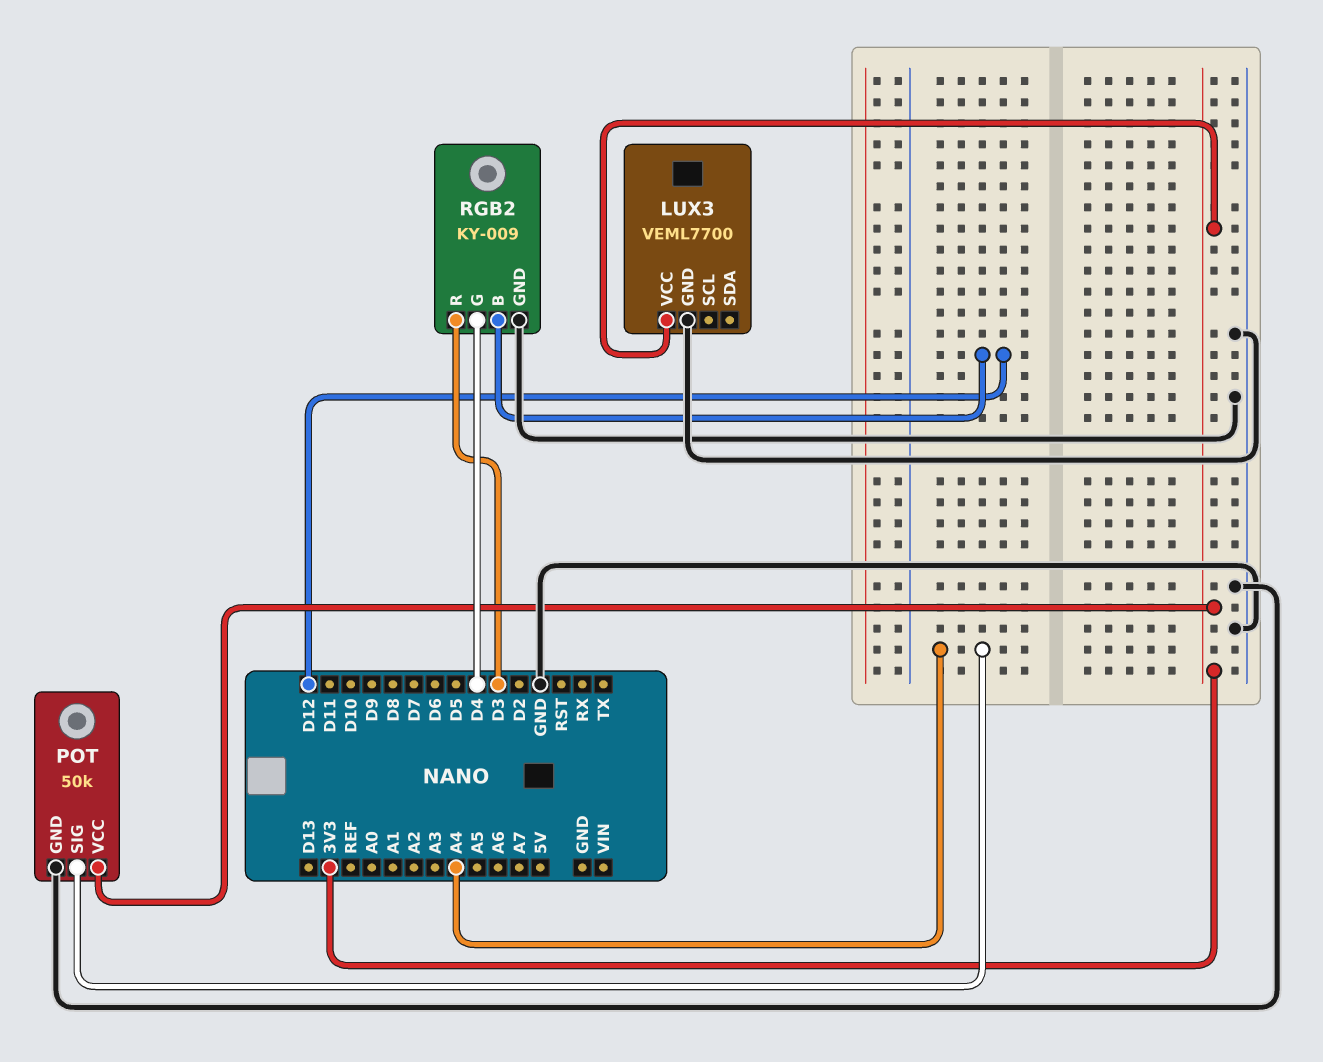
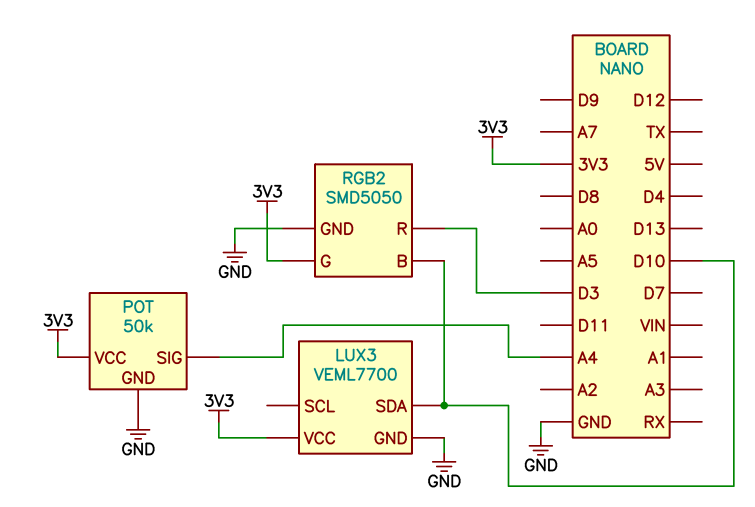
LUX3 pin SDA: none -> D10
RGB2: KY-009 -> SMD5050
RGB2 pin B: D12 -> D10
RGB2 pin G: D4 -> 3V3

